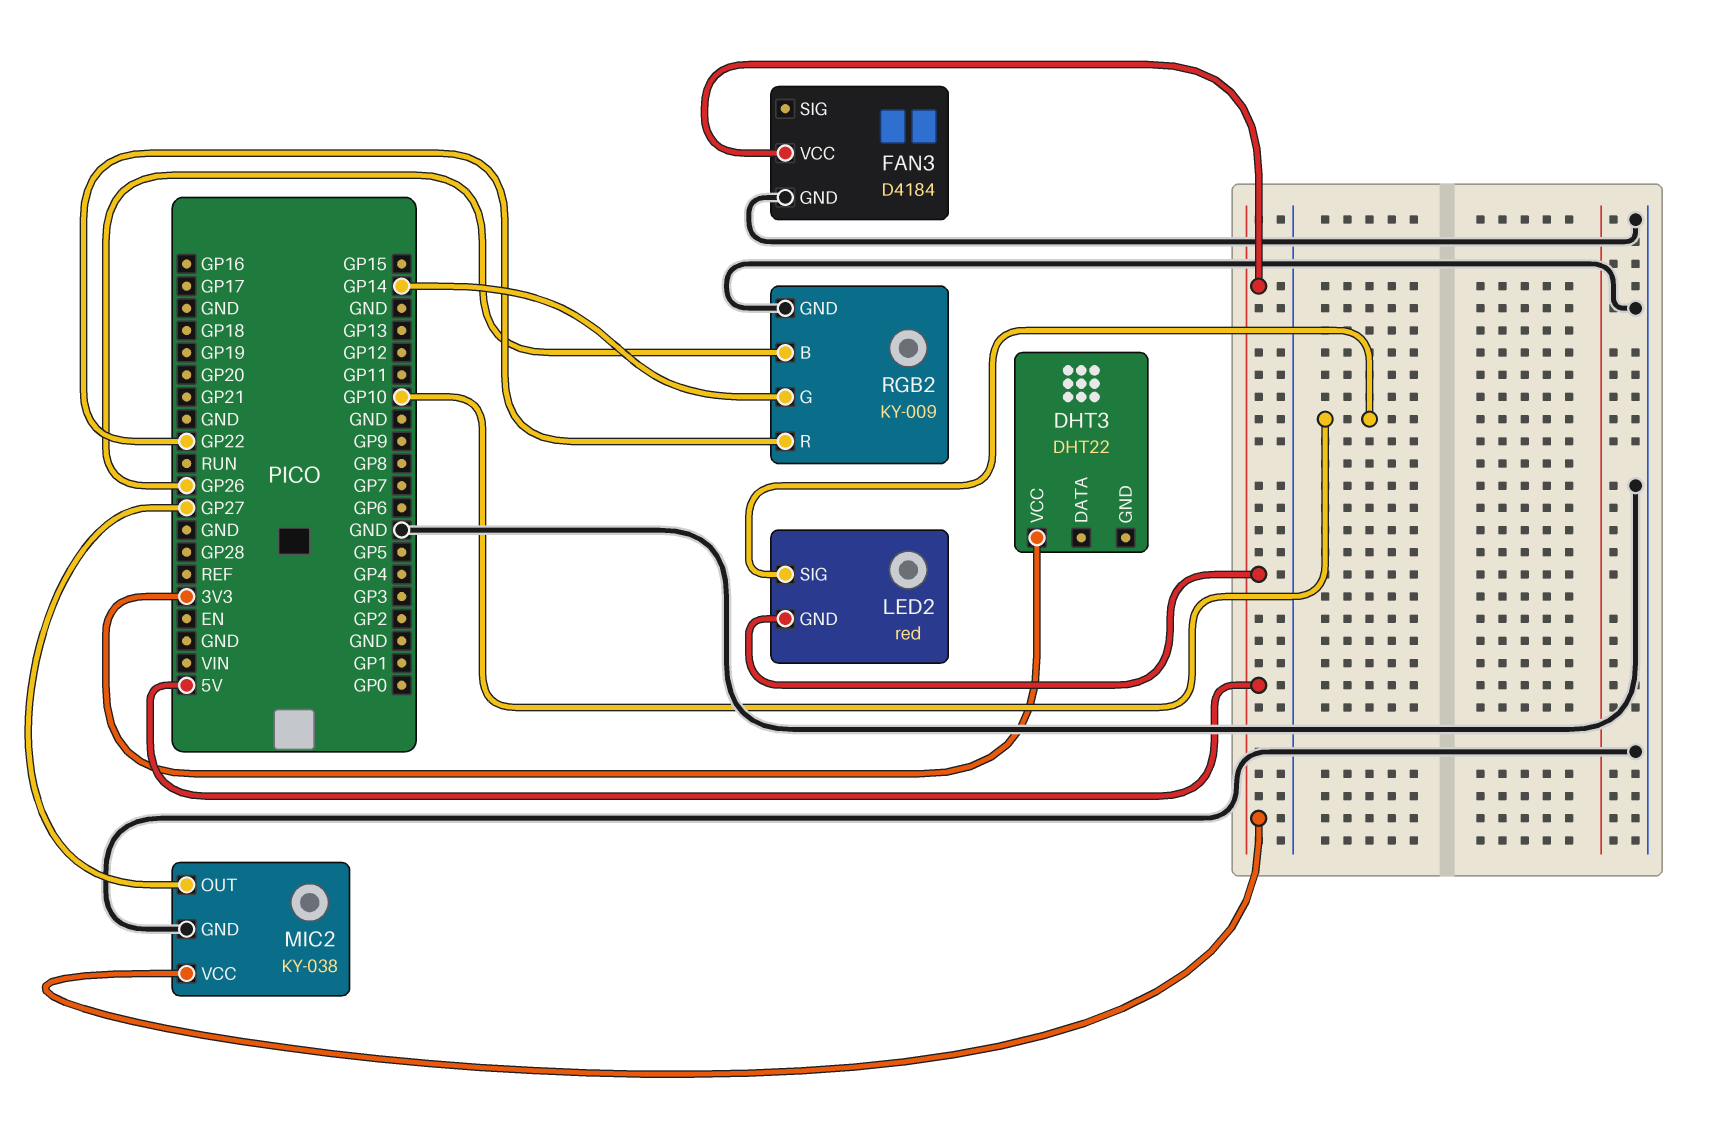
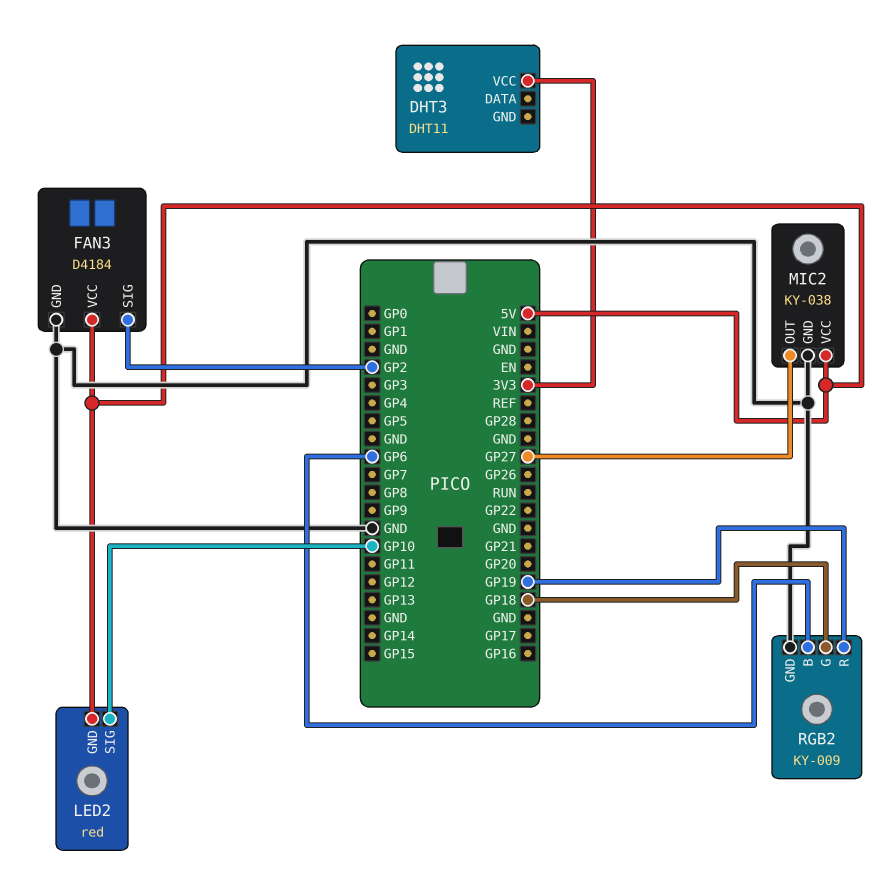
DHT3: DHT22 -> DHT11
FAN3 pin SIG: none -> GP2
RGB2 pin B: GP26 -> GP6
RGB2 pin G: GP14 -> GP18
RGB2 pin R: GP22 -> GP19

